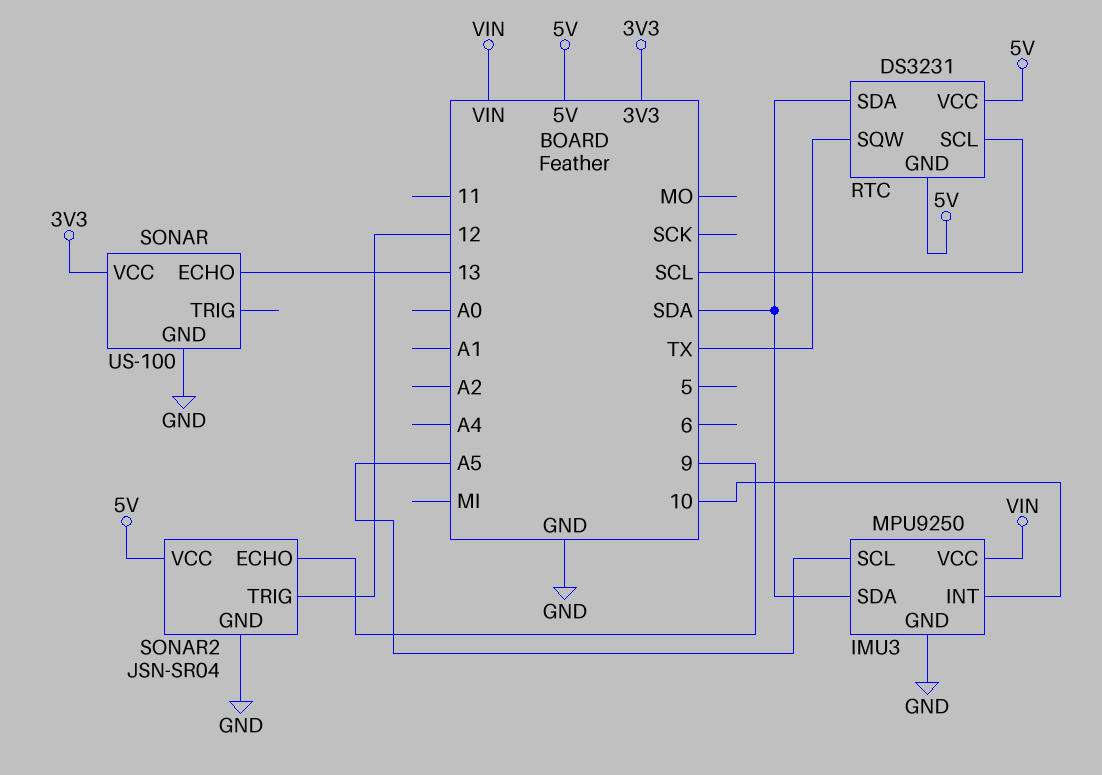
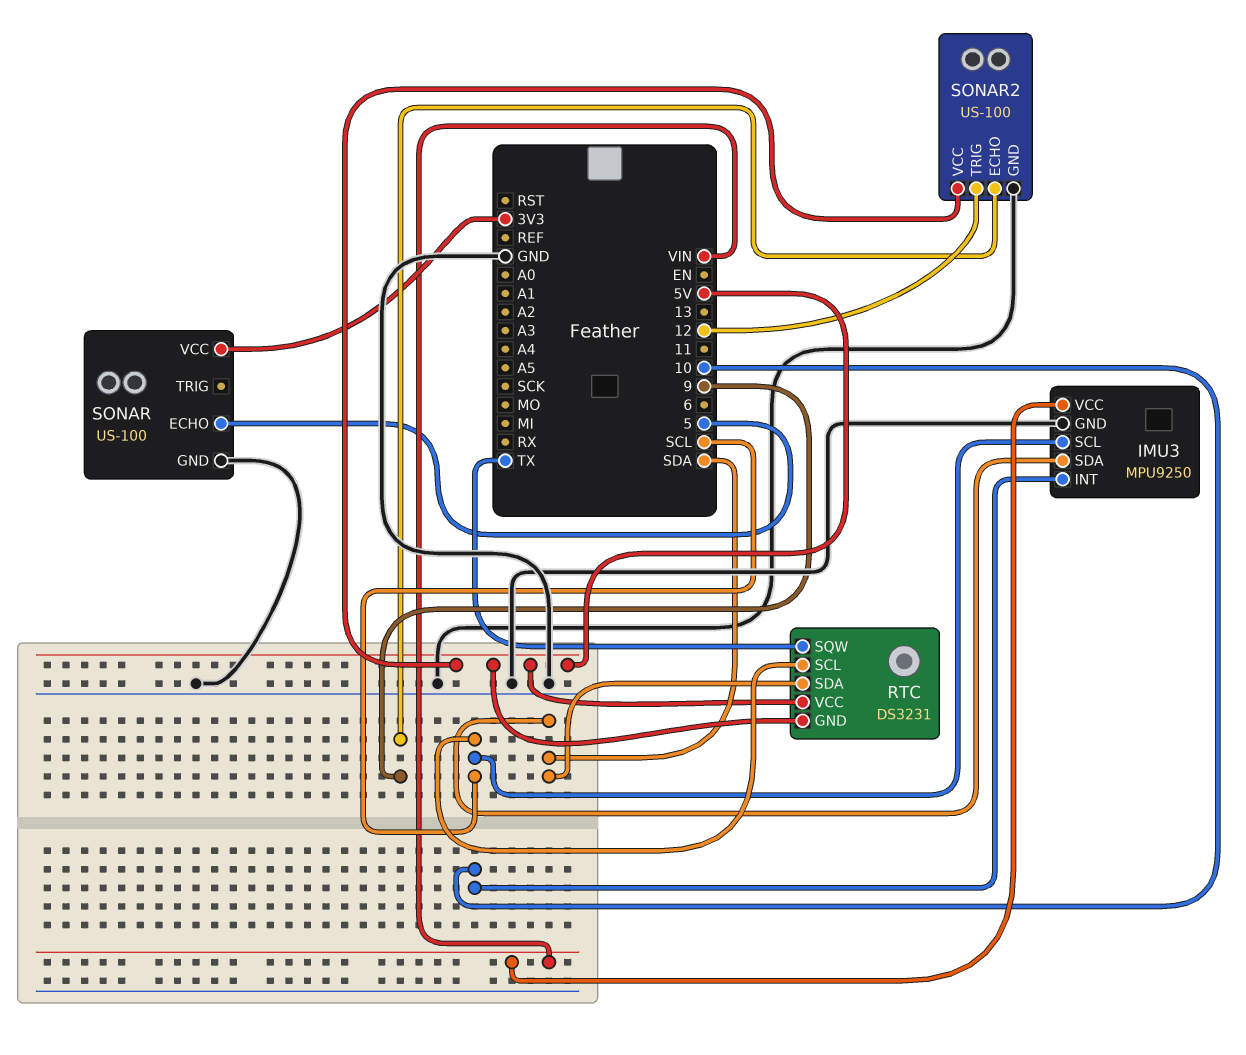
IMU3 pin SCL: A5 -> SCL
SONAR pin ECHO: 13 -> 5
SONAR2: JSN-SR04 -> US-100

